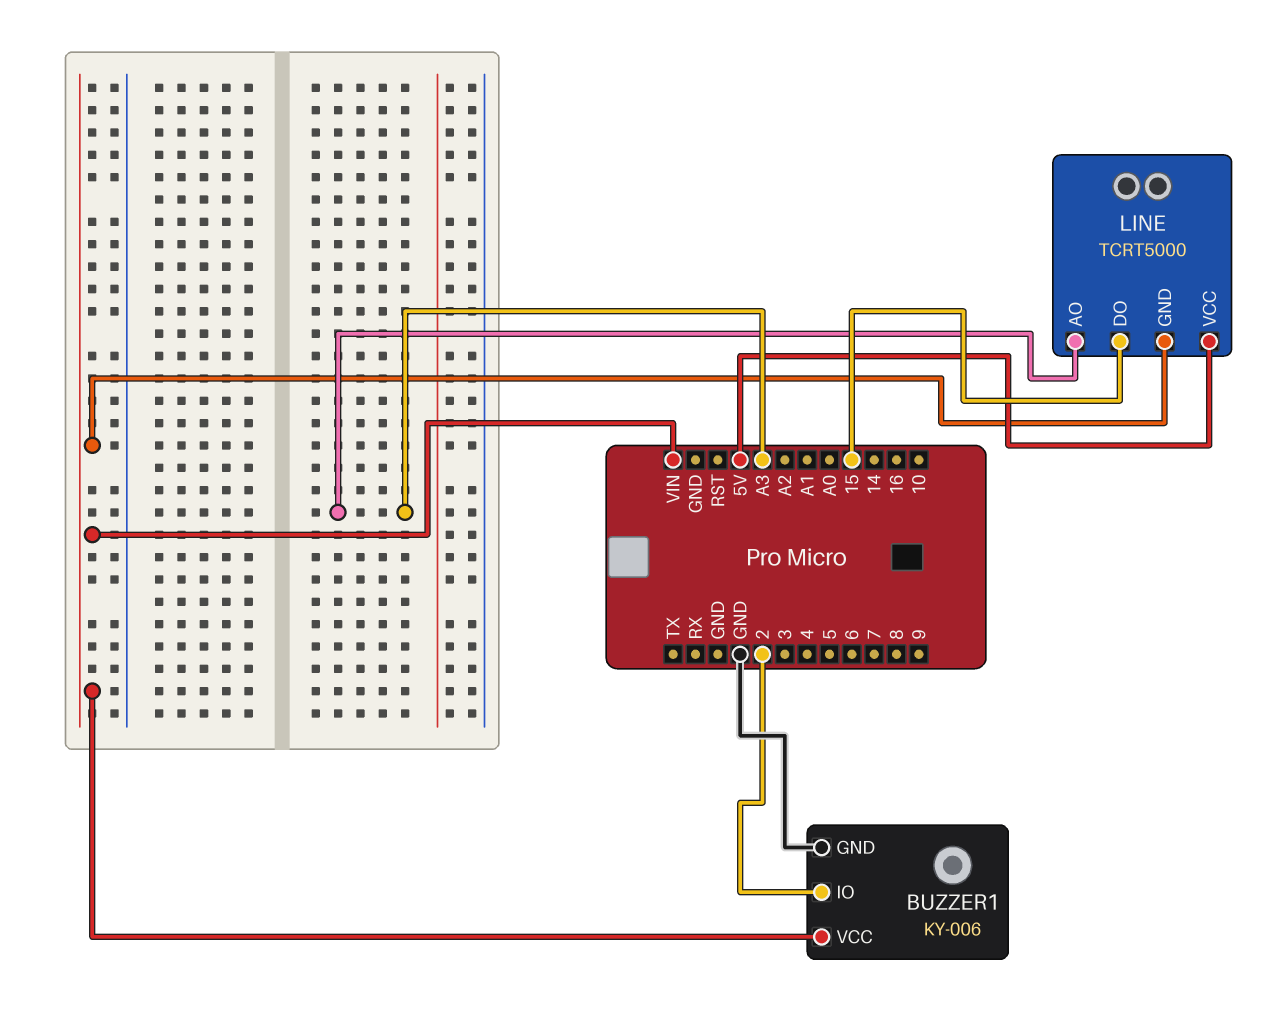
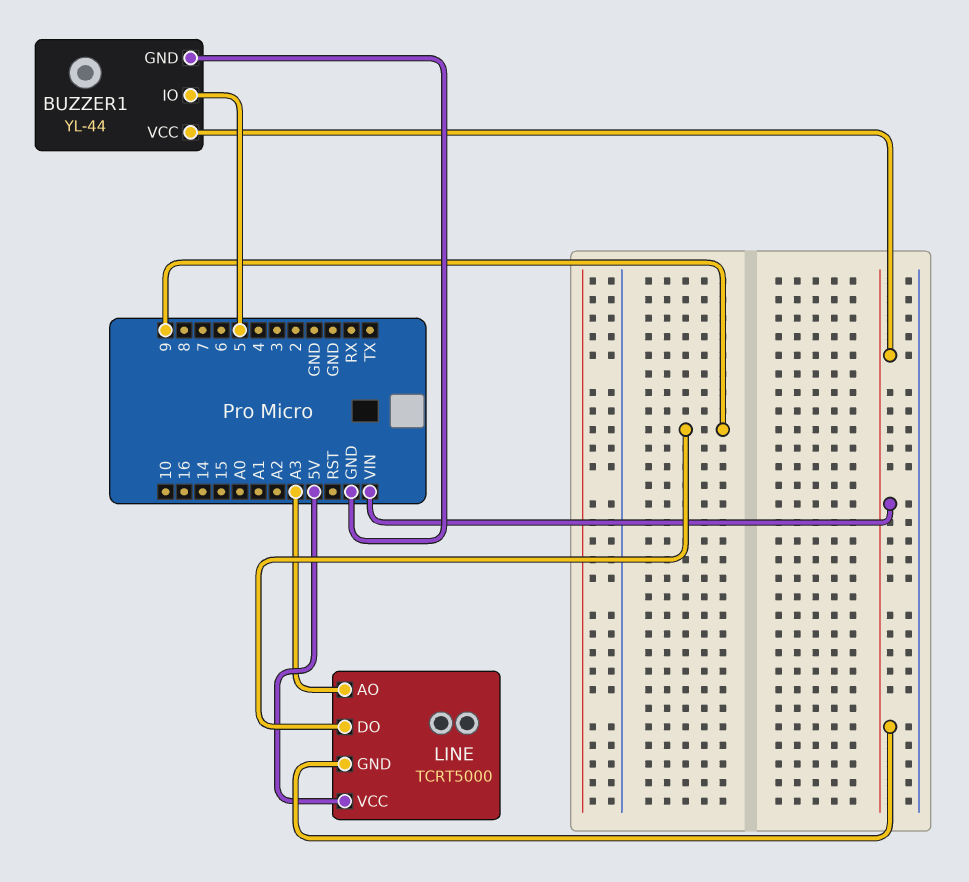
BUZZER1: KY-006 -> YL-44
BUZZER1 pin IO: 2 -> 5
LINE pin DO: 15 -> 9

